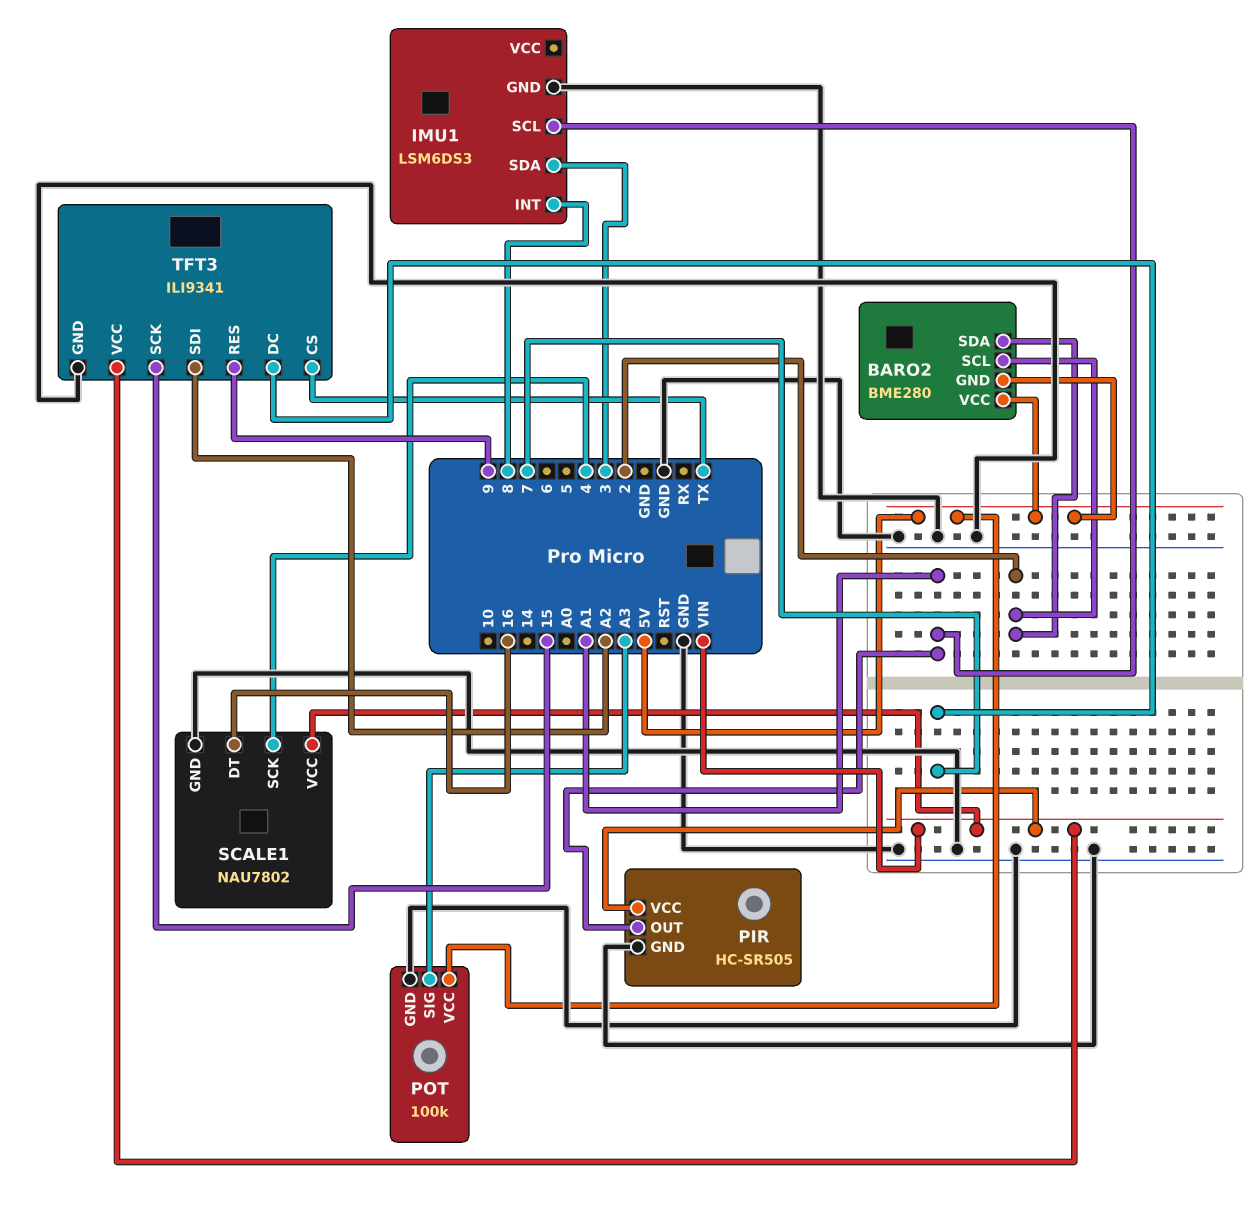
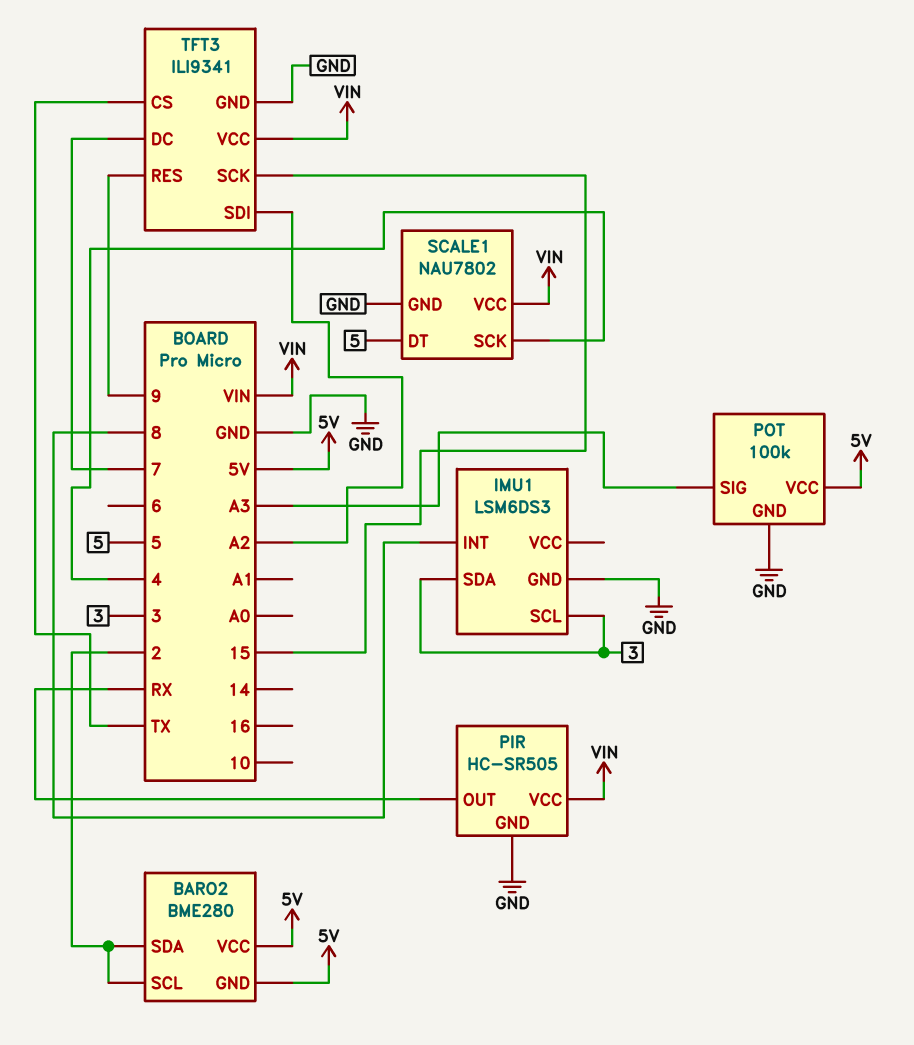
IMU1 pin SCL: A1 -> 3
PIR pin OUT: A1 -> RX
SCALE1 pin DT: 16 -> 5

